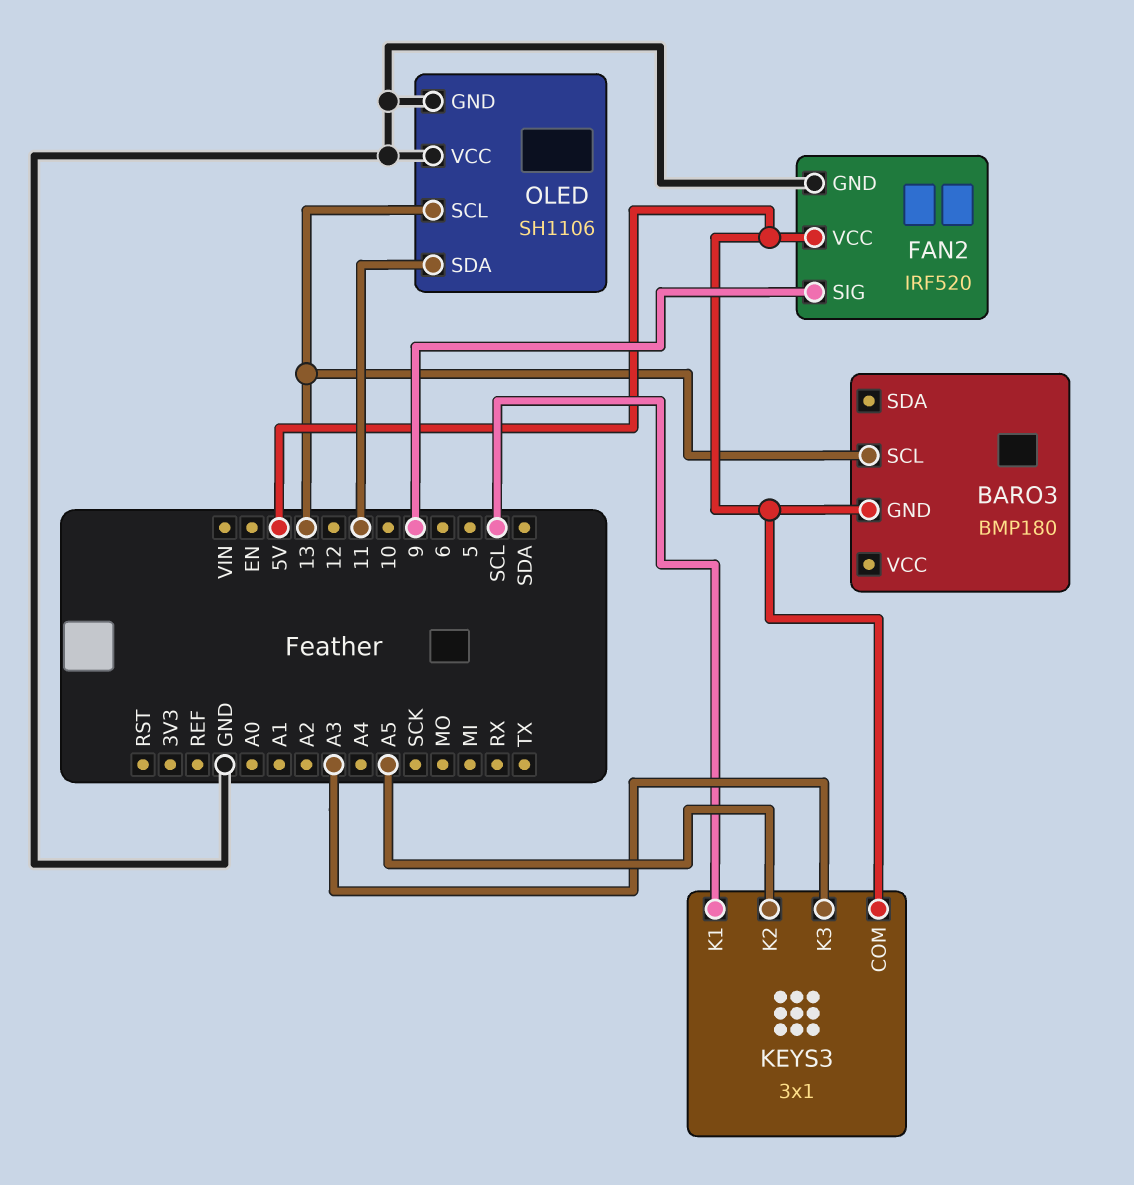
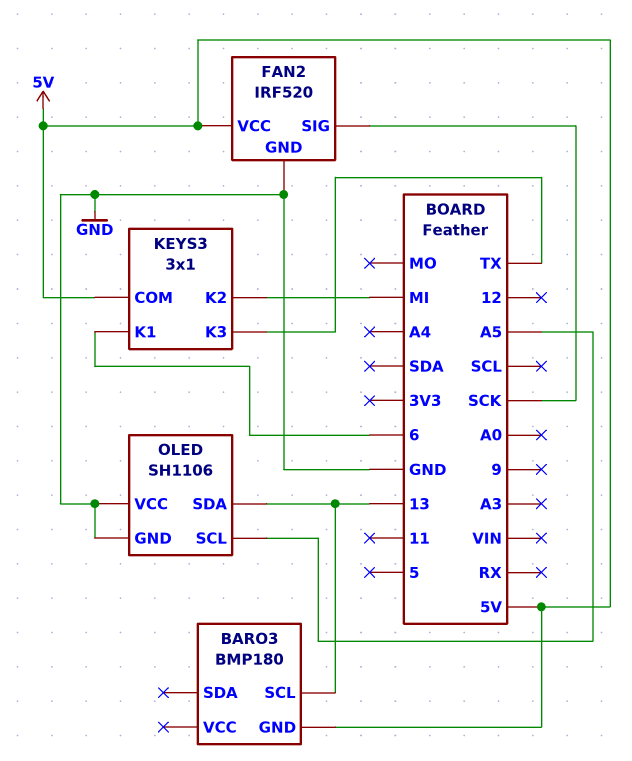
FAN2 pin SIG: 9 -> SCK
KEYS3 pin K1: SCL -> 6
KEYS3 pin K2: A5 -> MI
KEYS3 pin K3: A3 -> TX
OLED pin SCL: 13 -> A5
OLED pin SDA: 11 -> 13

